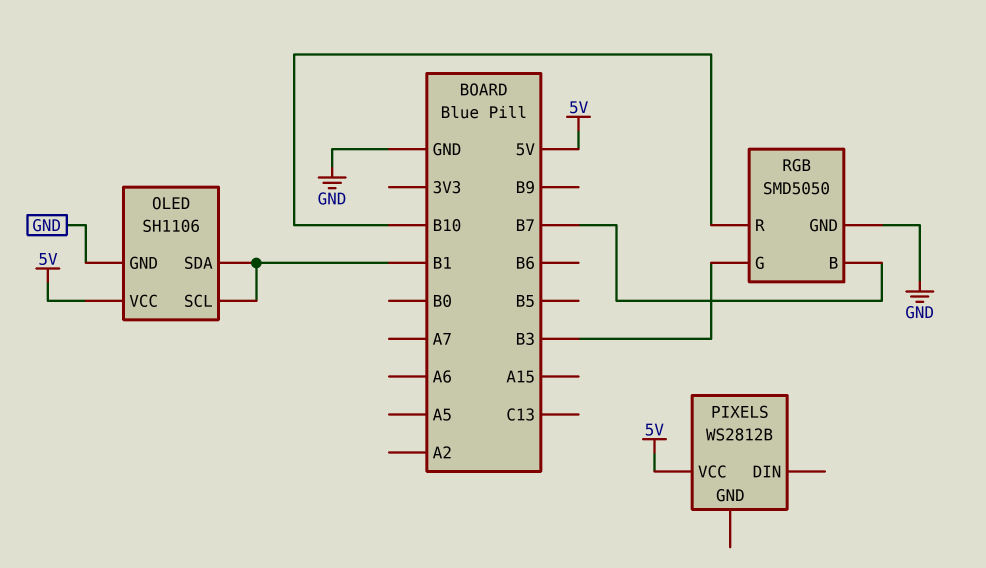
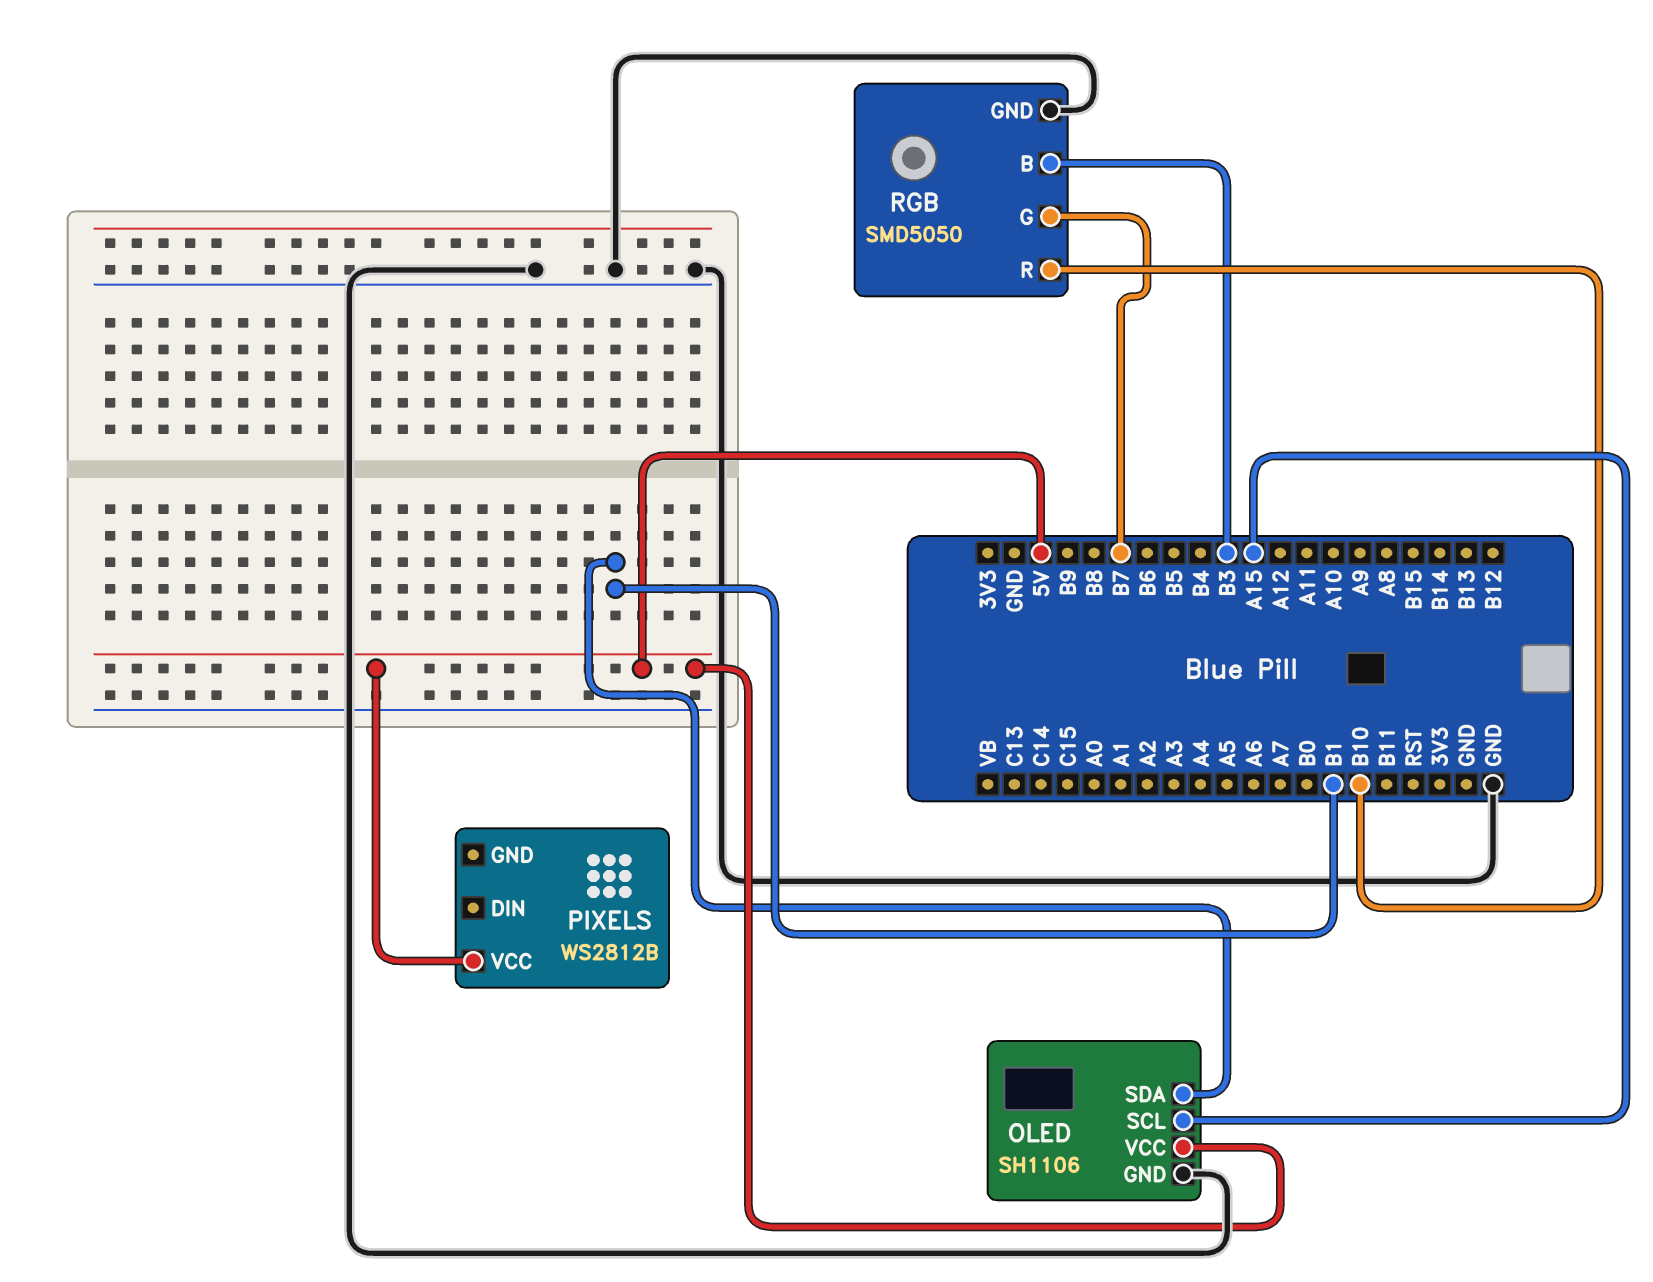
OLED pin SCL: B1 -> A15
RGB pin B: B7 -> B3
RGB pin G: B3 -> B7

